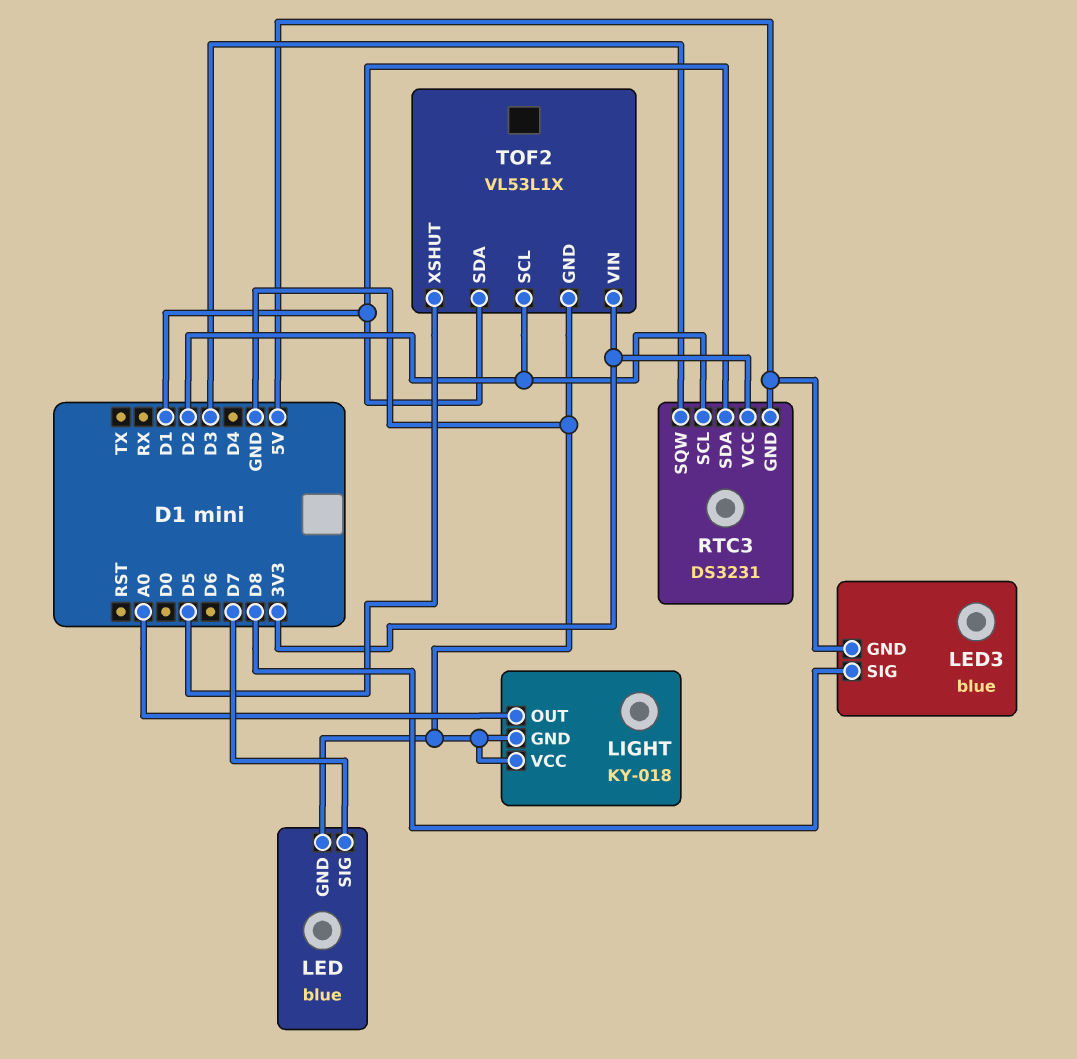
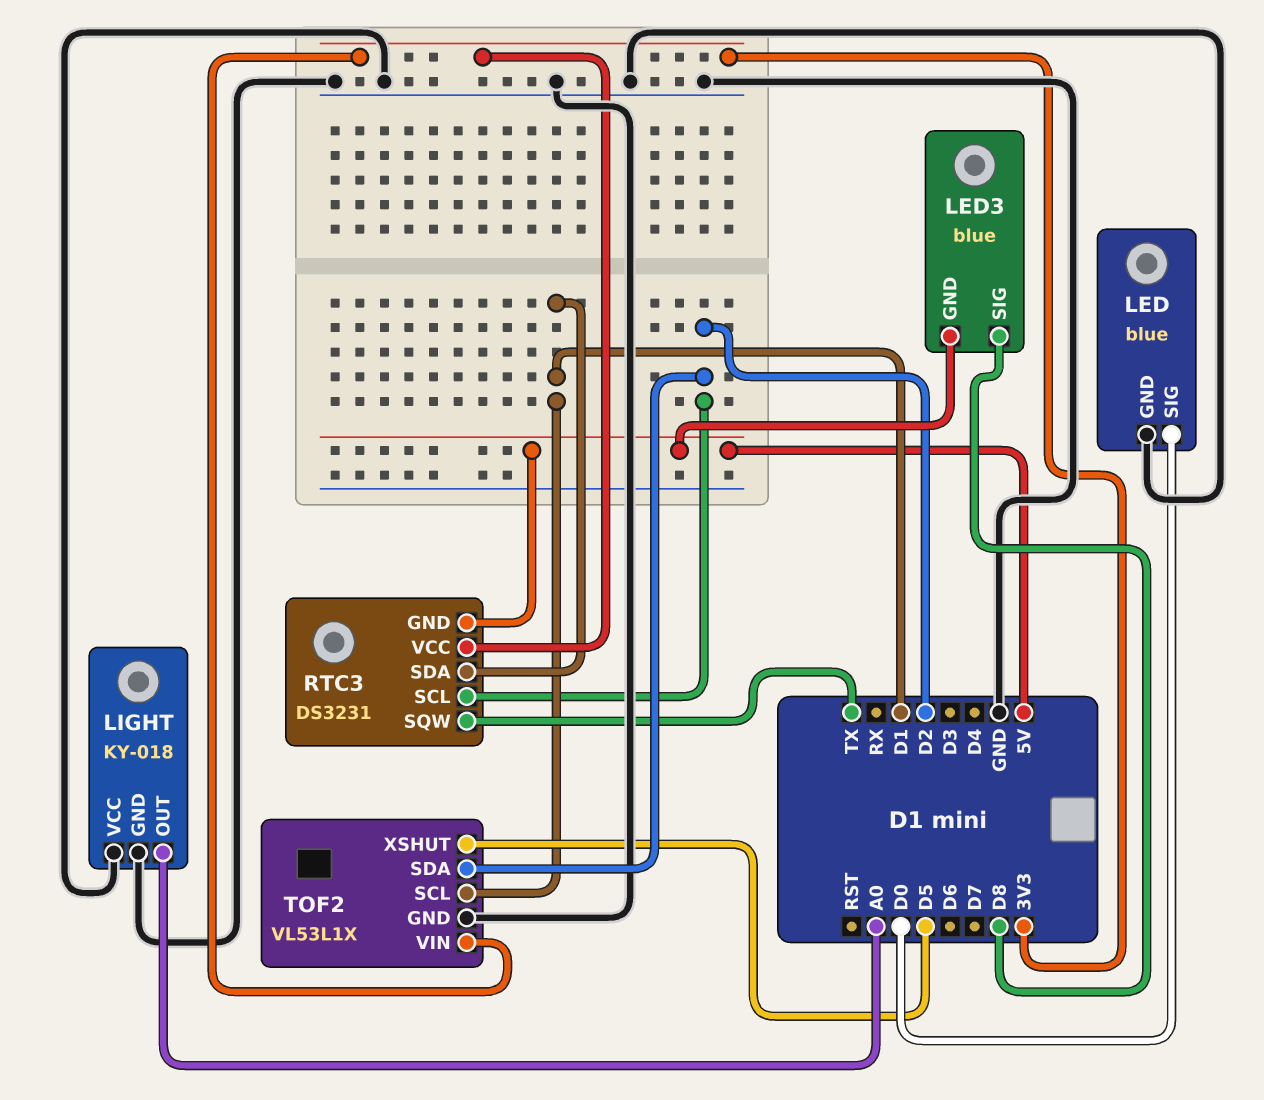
LED pin SIG: D7 -> D0
RTC3 pin SQW: D3 -> TX
TOF2 pin SCL: D2 -> D1
TOF2 pin SDA: D1 -> D2

